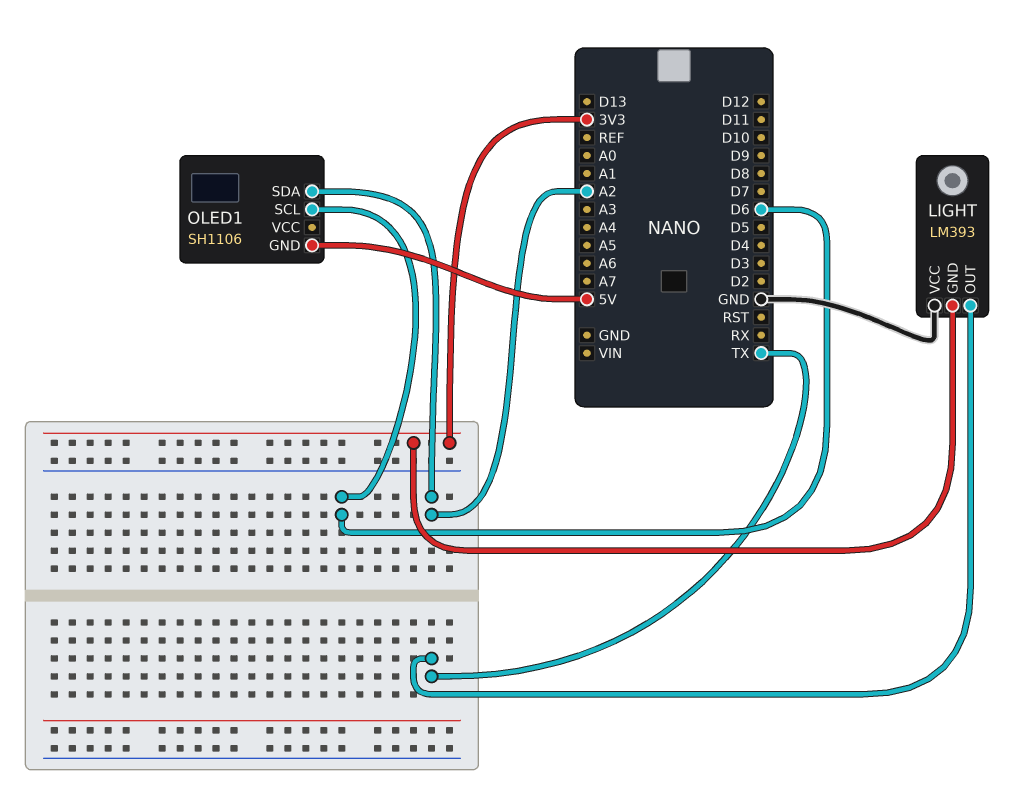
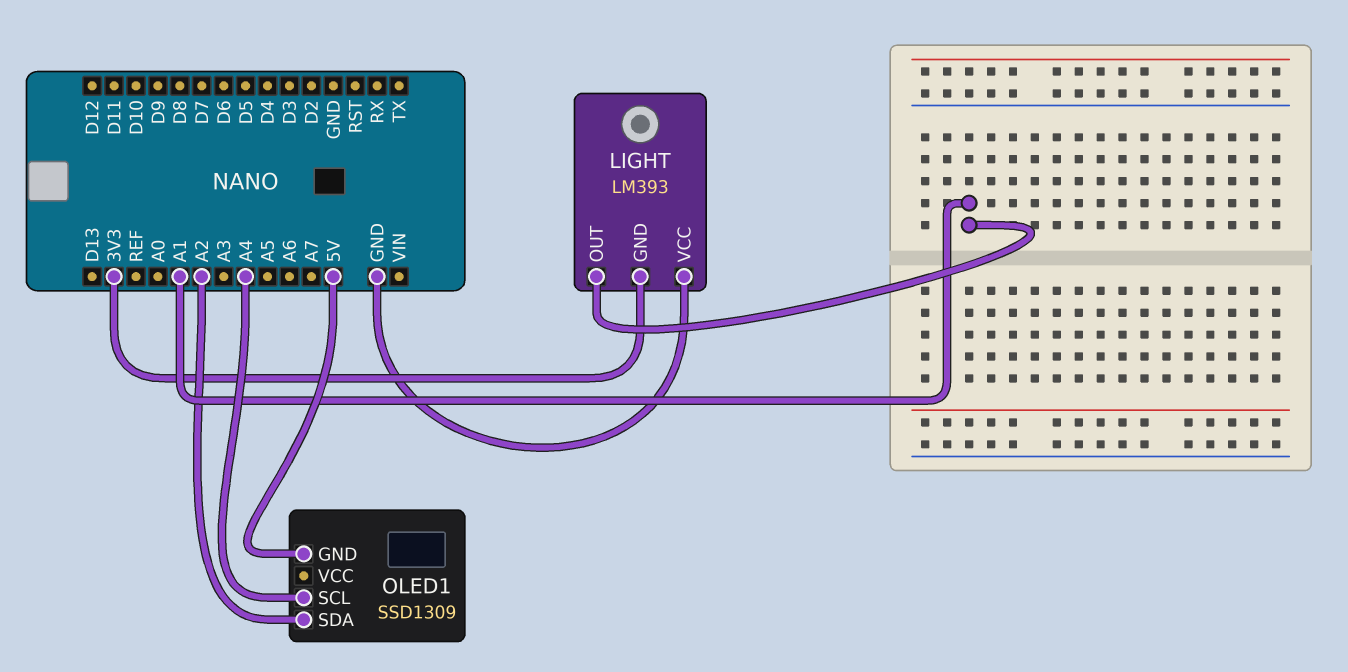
LIGHT pin OUT: TX -> A1
OLED1: SH1106 -> SSD1309
OLED1 pin SCL: D6 -> A4

